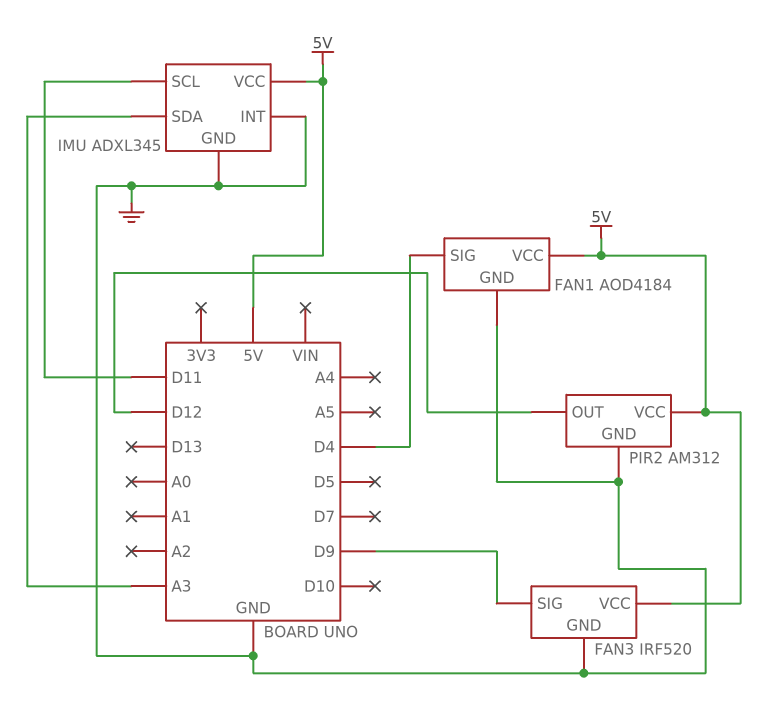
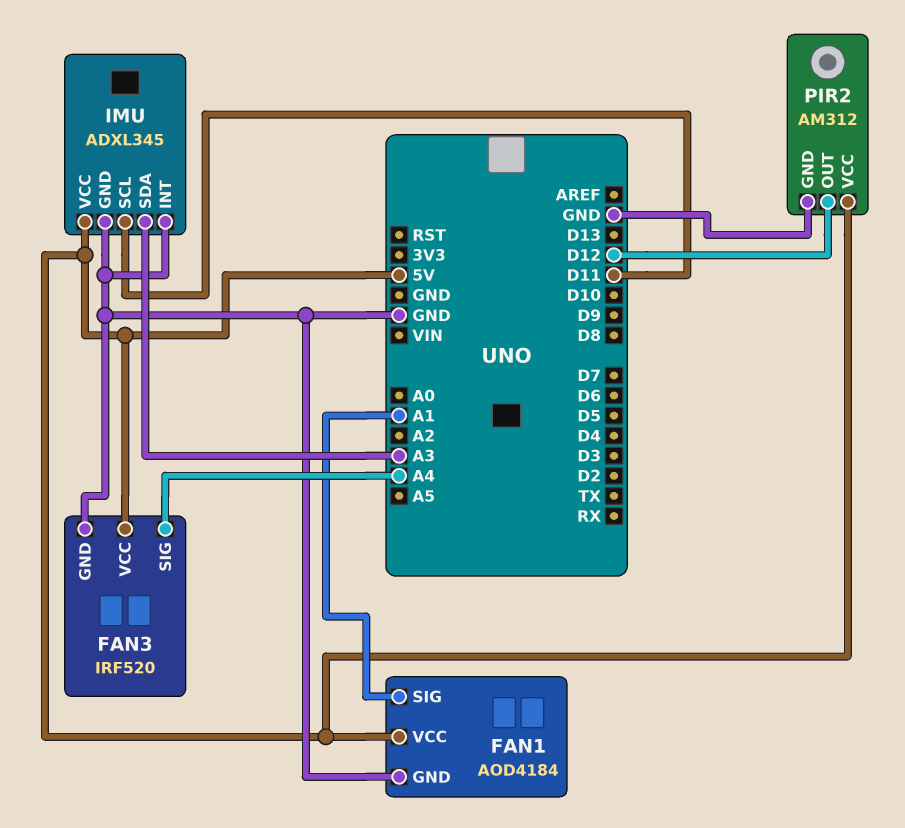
FAN1 pin SIG: D4 -> A1
FAN3 pin SIG: D9 -> A4

